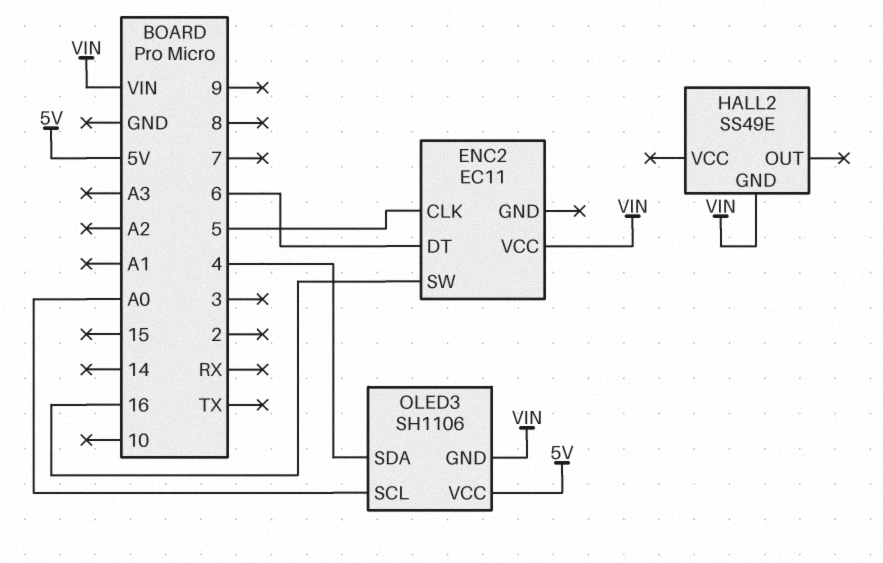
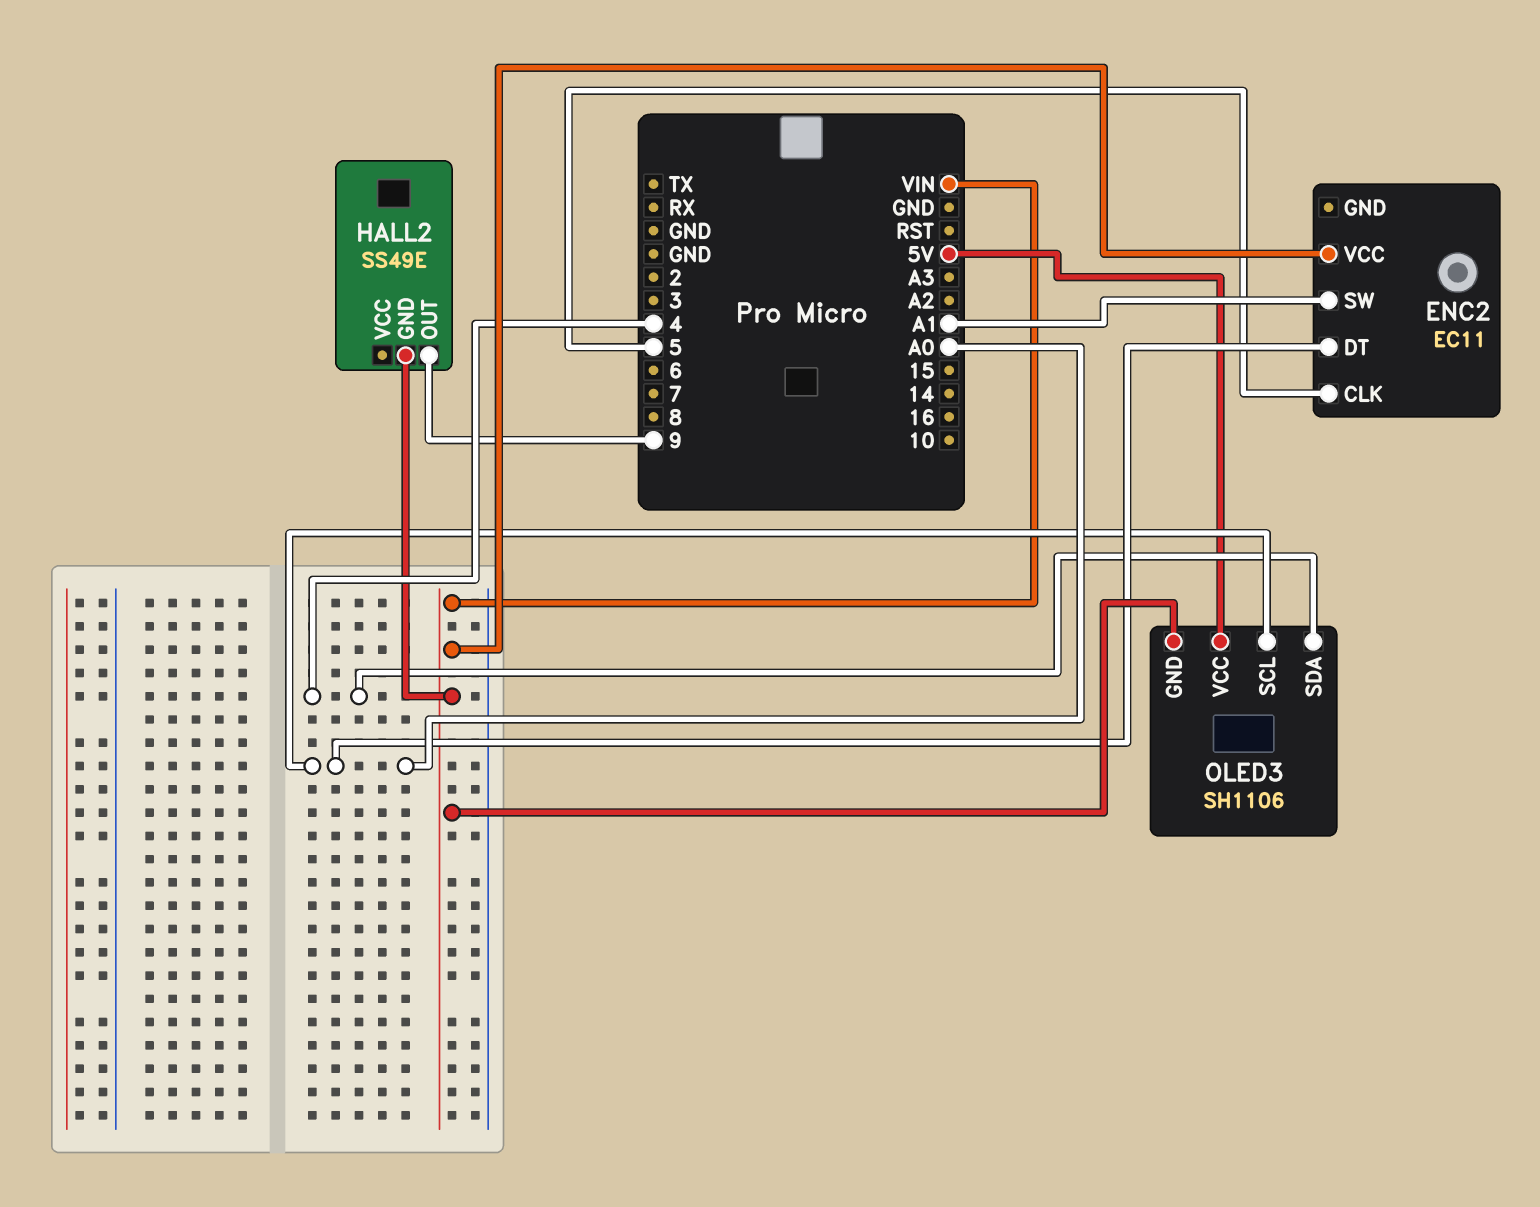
ENC2 pin DT: 6 -> A0
ENC2 pin SW: 16 -> A1
HALL2 pin OUT: none -> 9

